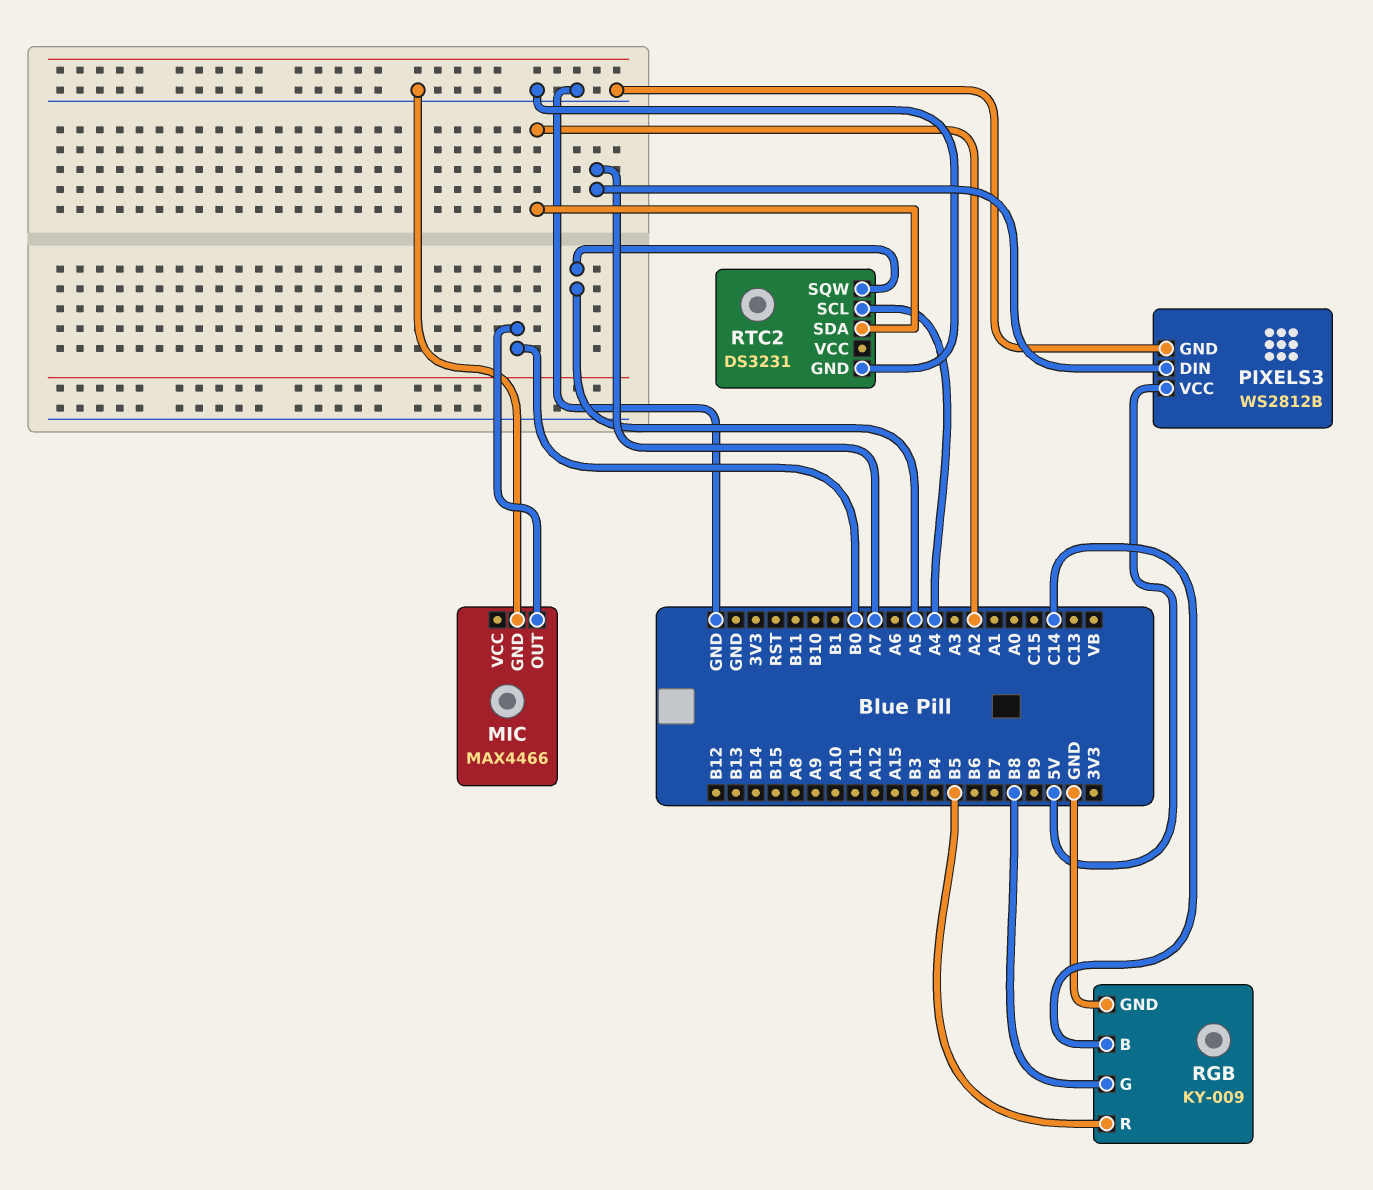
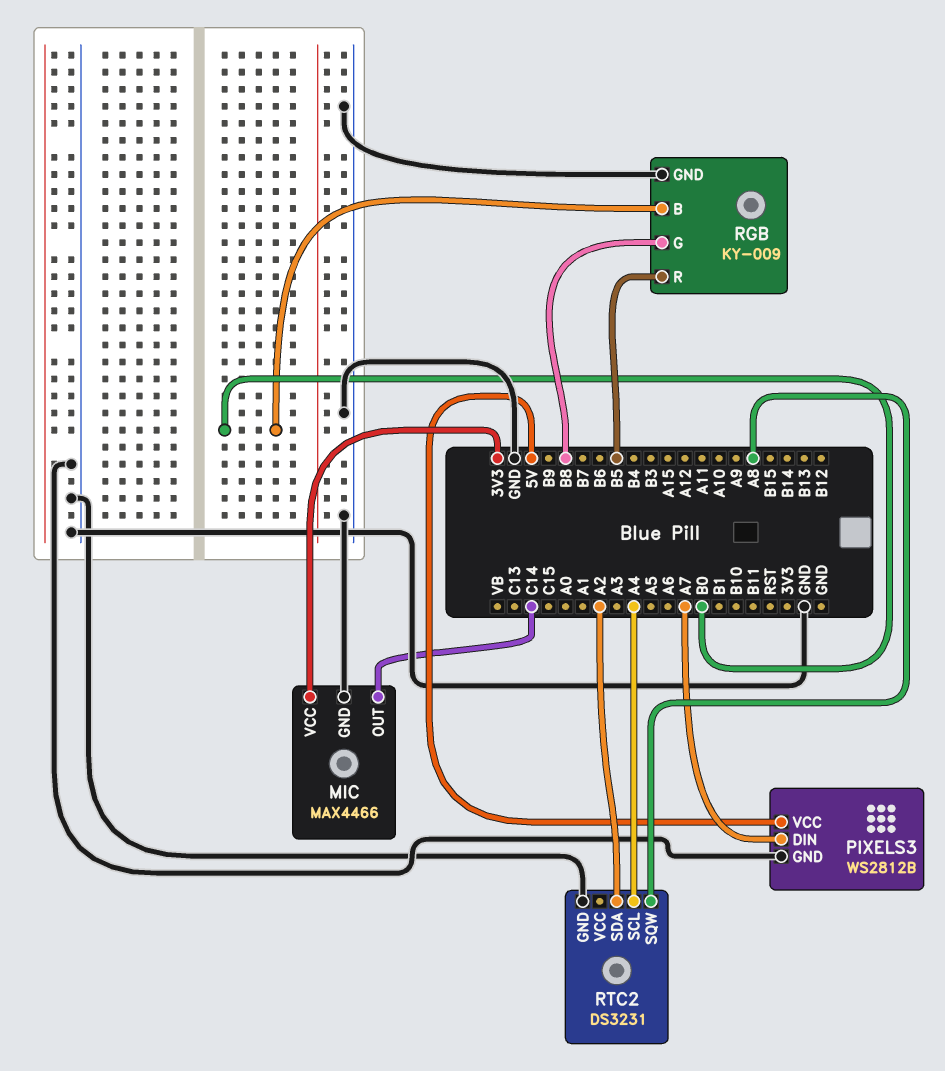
MIC pin OUT: B0 -> C14
MIC pin VCC: none -> 3V3
RGB pin B: C14 -> B0
RTC2 pin SQW: A5 -> A8

